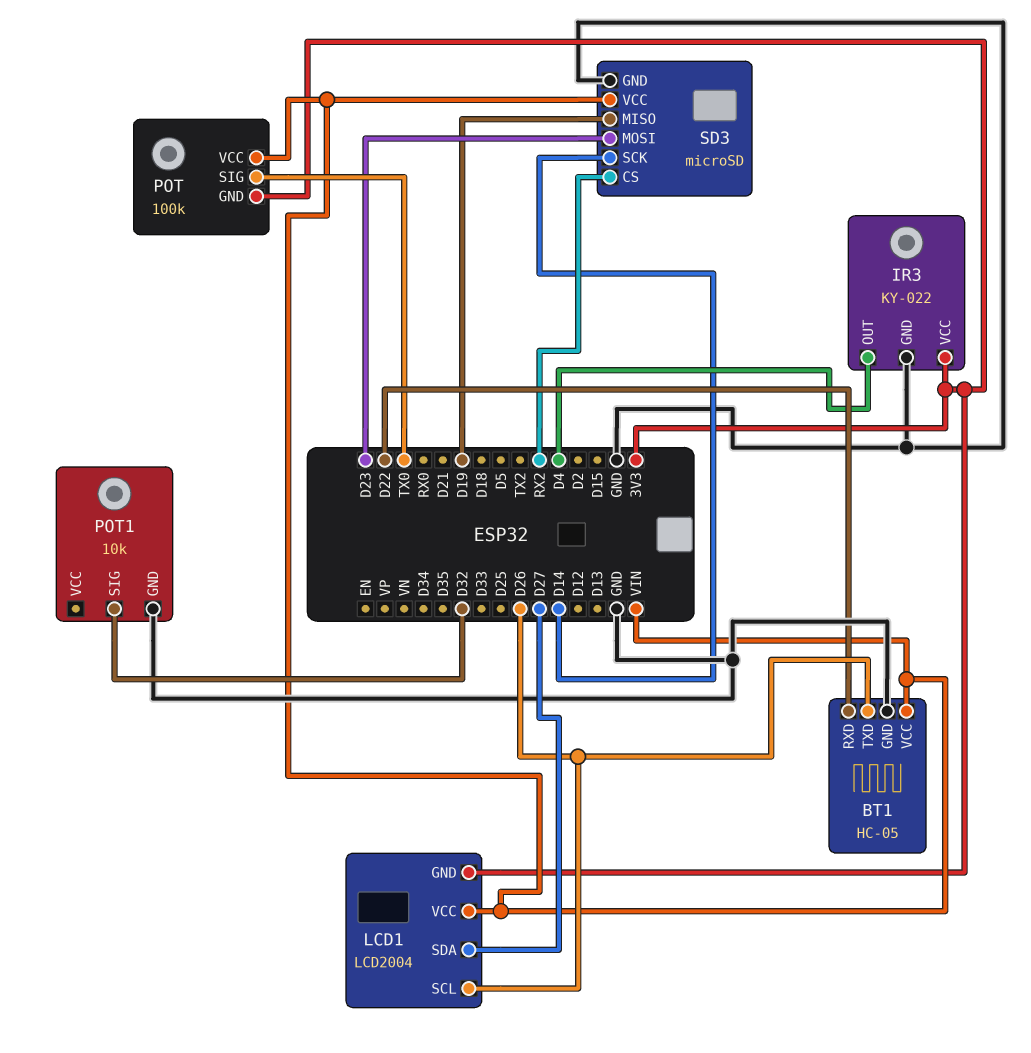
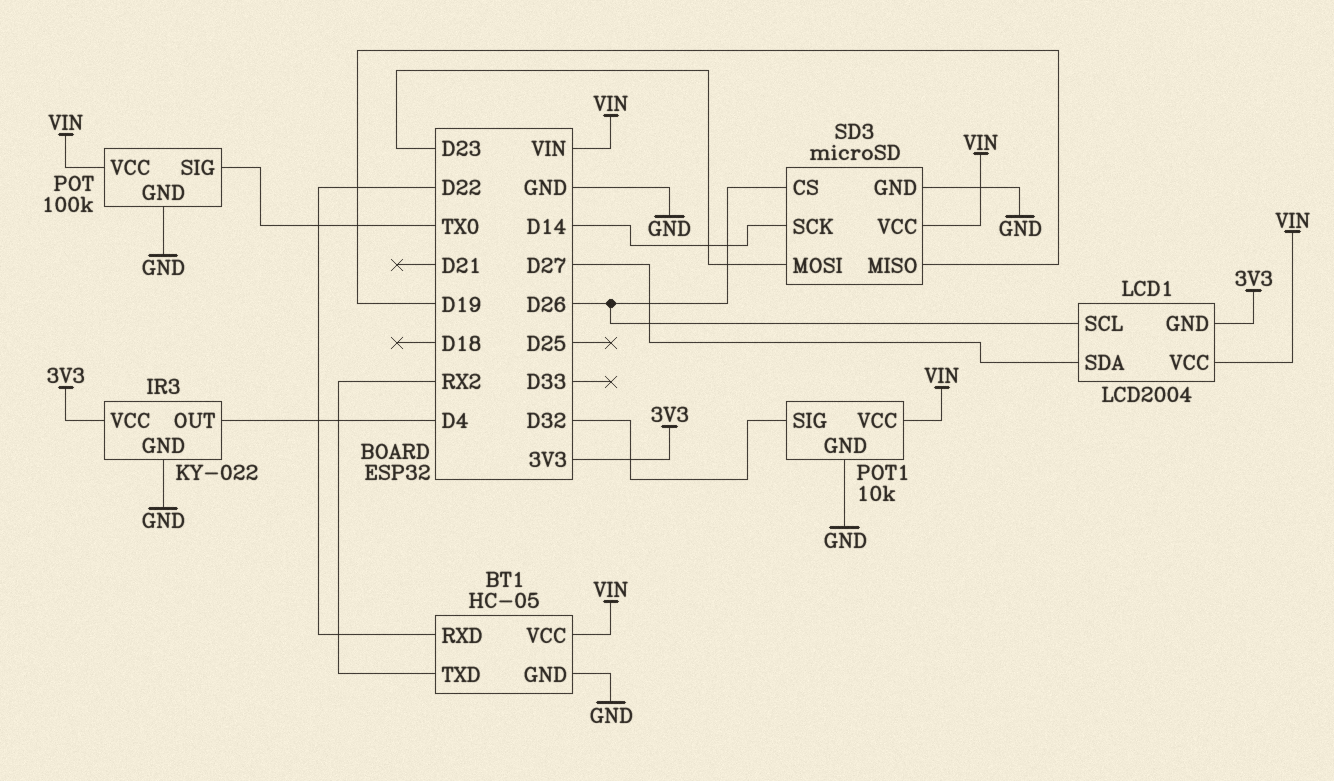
BT1 pin TXD: D26 -> RX2
POT pin GND: 3V3 -> GND
POT1 pin VCC: none -> VIN
SD3 pin CS: RX2 -> D26

